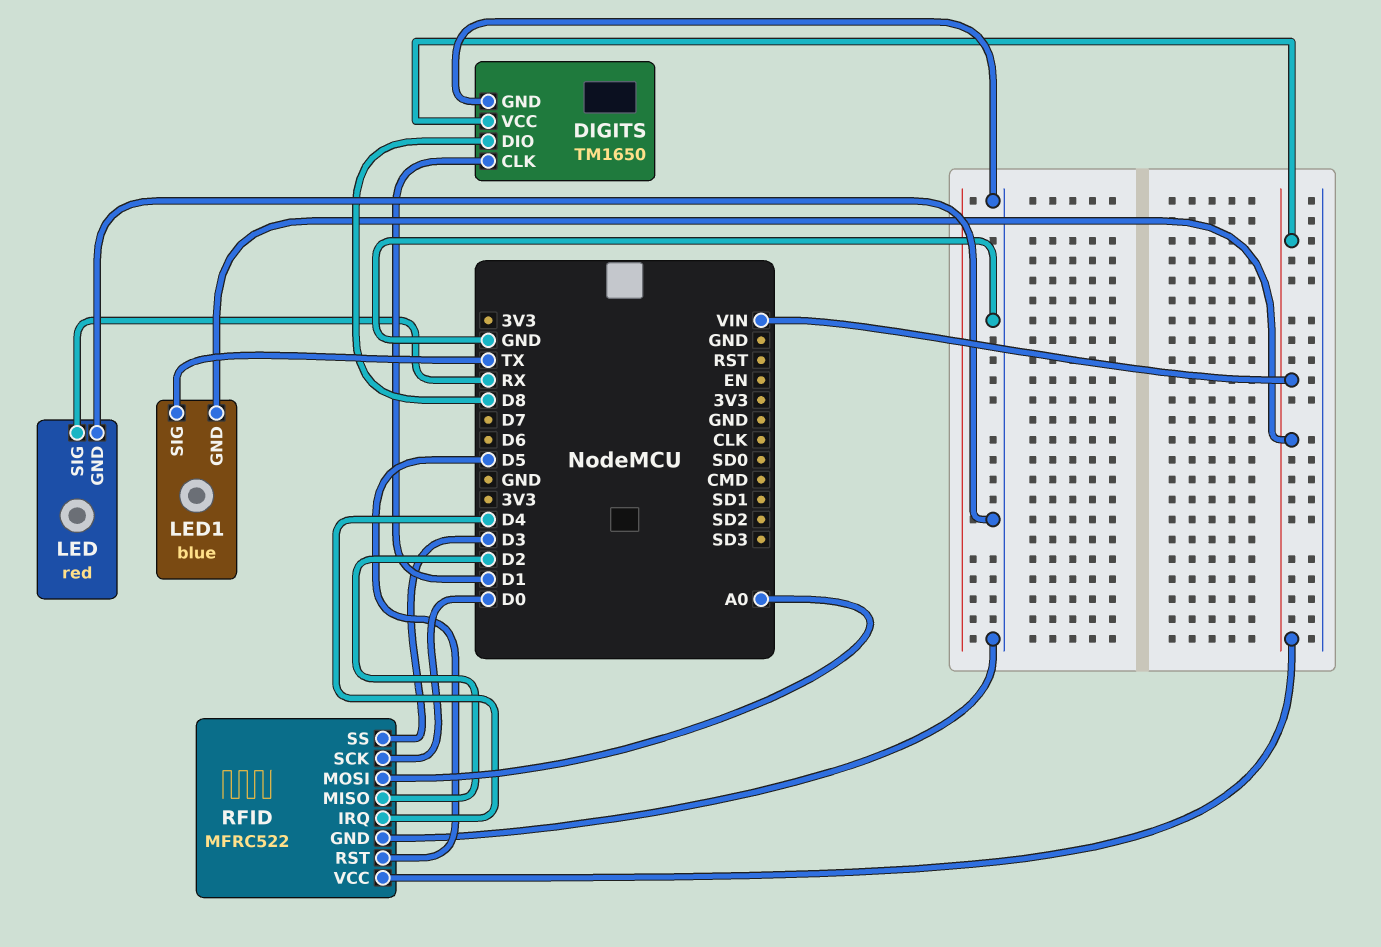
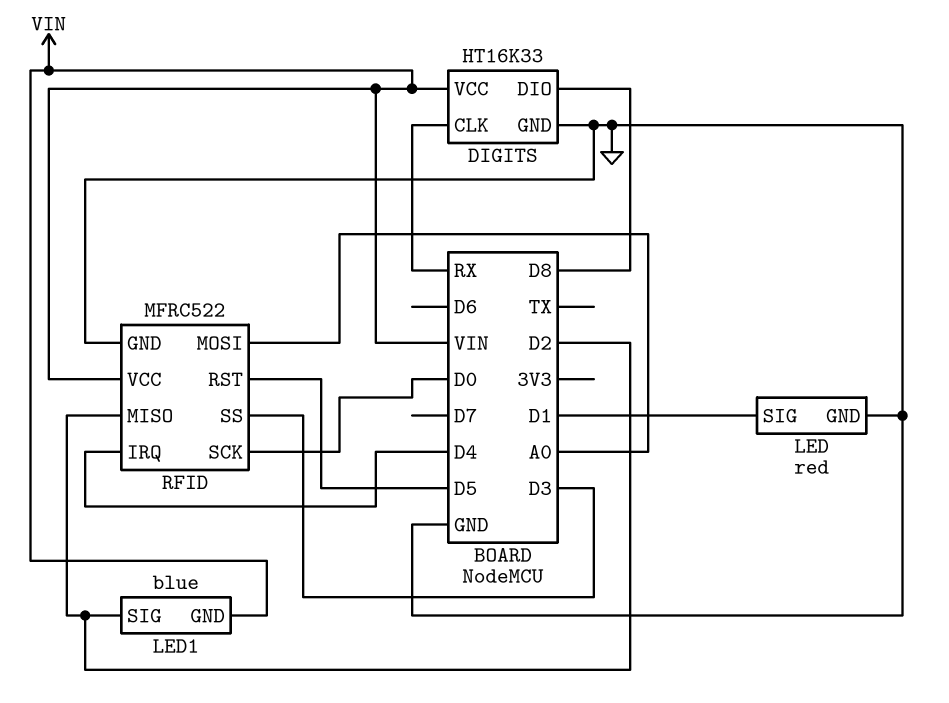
DIGITS: TM1650 -> HT16K33
DIGITS pin CLK: D1 -> RX
LED pin SIG: RX -> D1
LED1 pin SIG: TX -> D2

